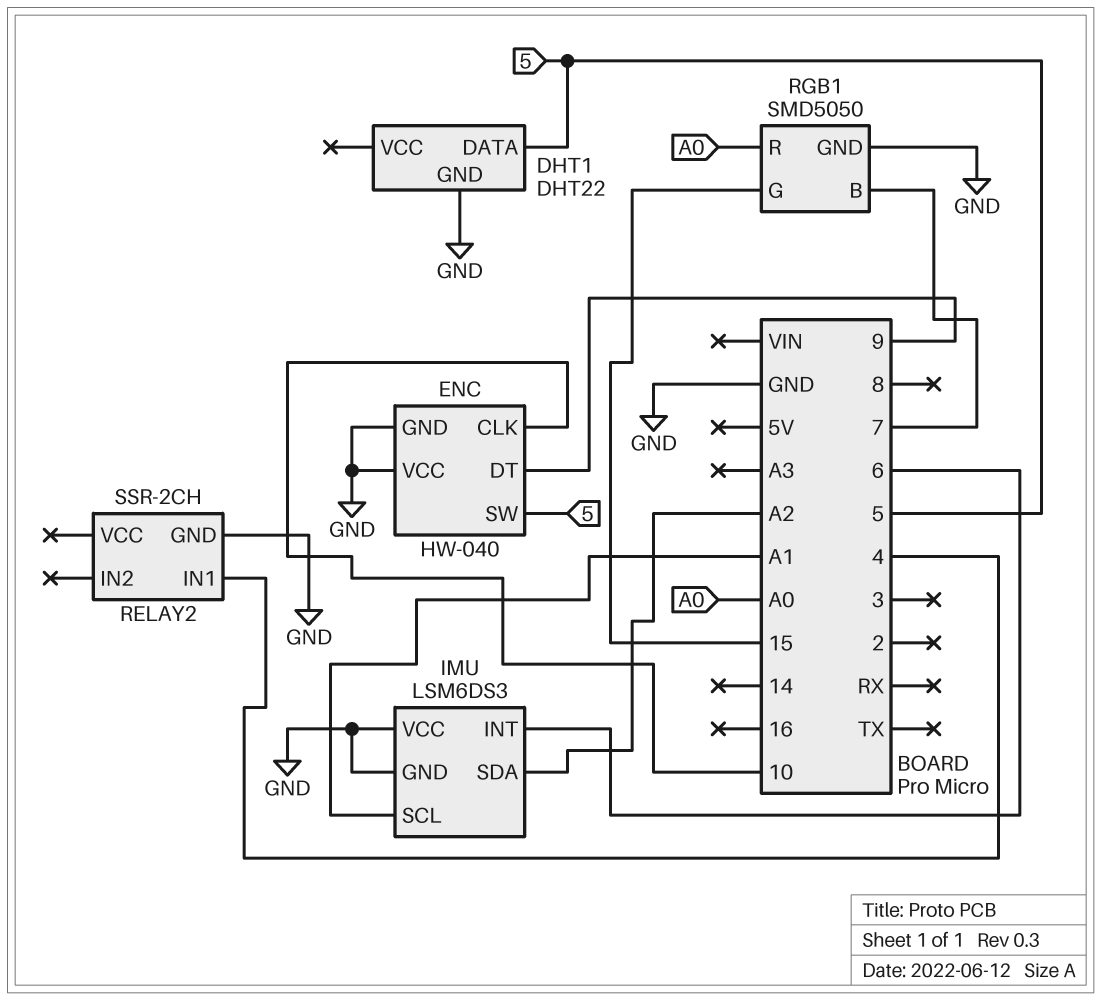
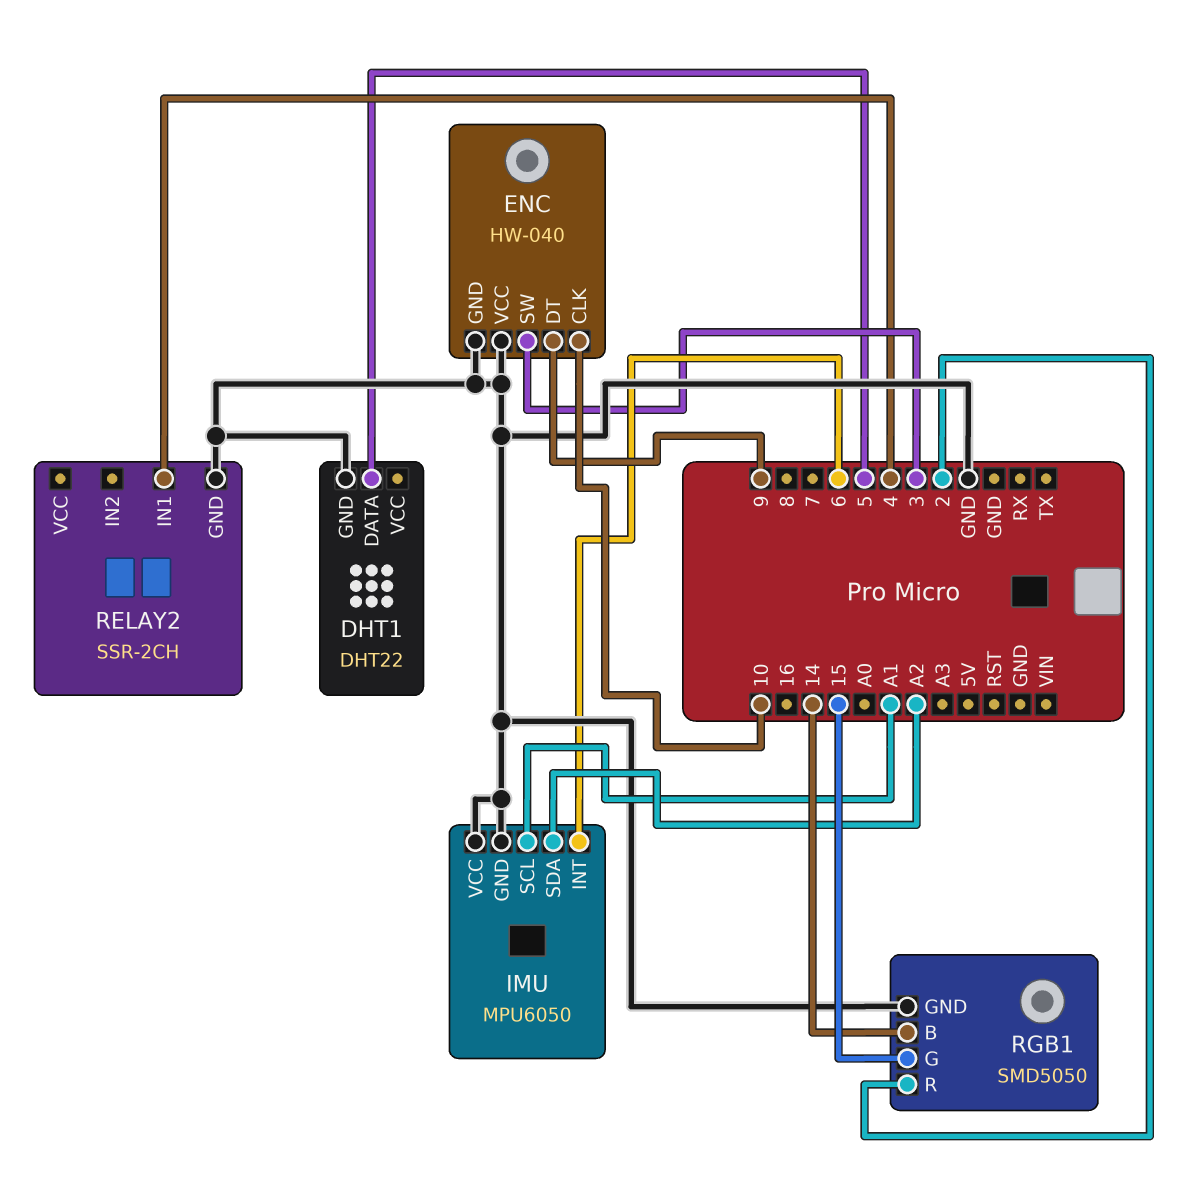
ENC pin SW: 5 -> 3
IMU: LSM6DS3 -> MPU6050
RGB1 pin B: 7 -> 14
RGB1 pin R: A0 -> 2

